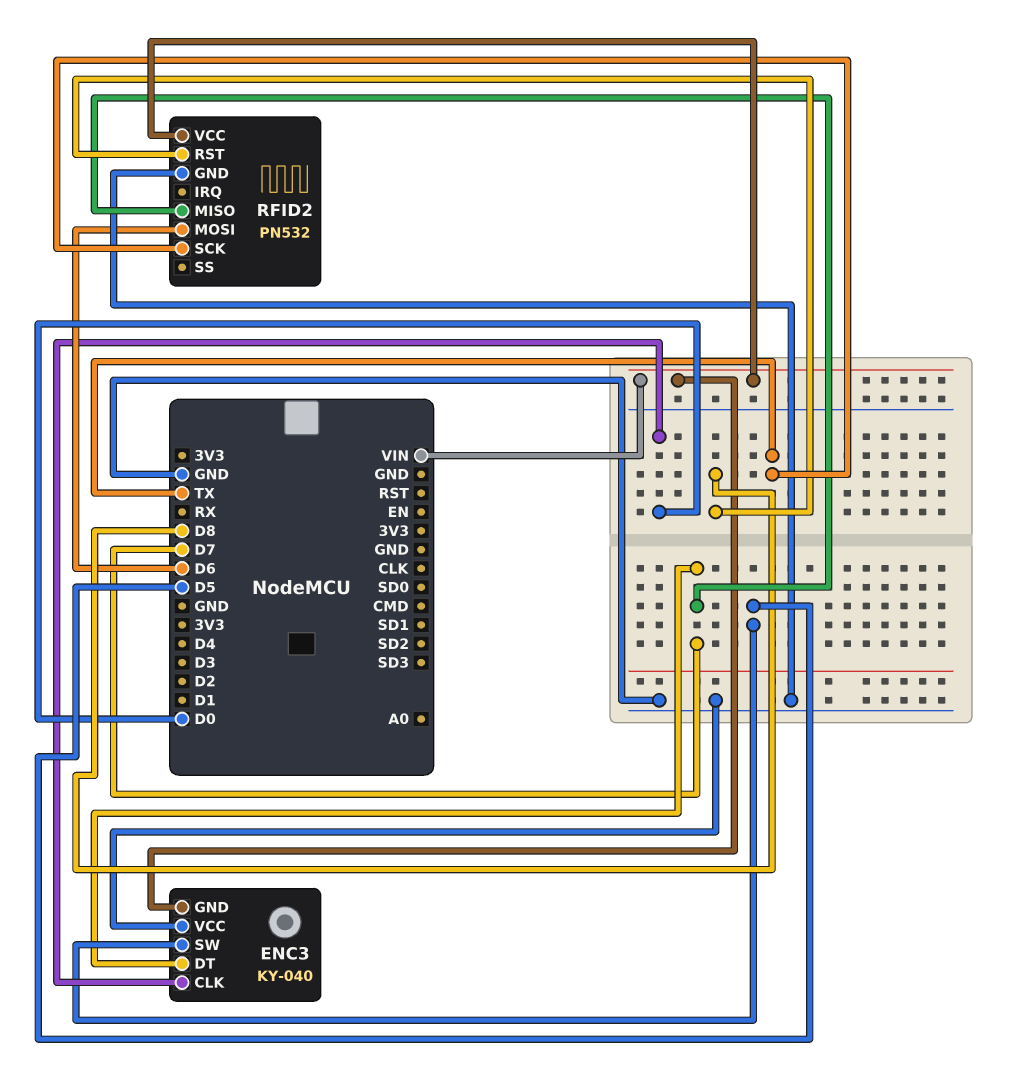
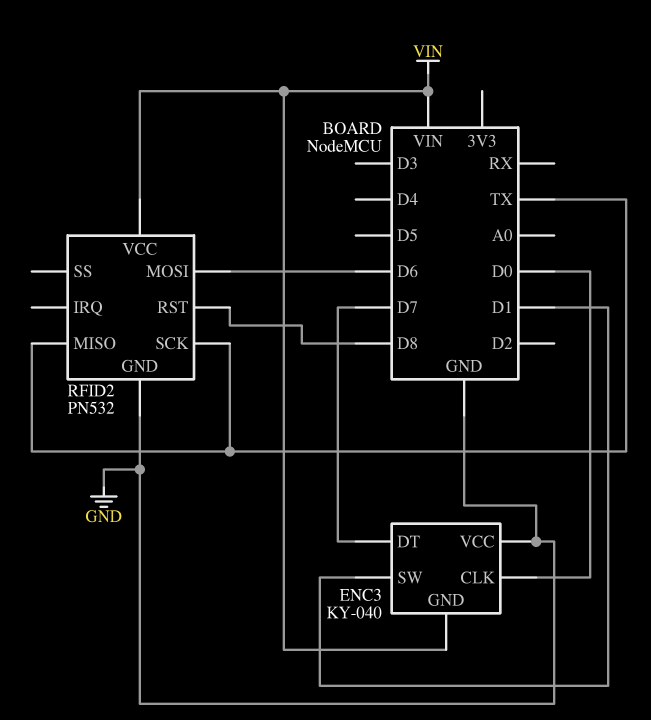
ENC3 pin SW: D5 -> D1
RFID2 pin MISO: D7 -> TX

